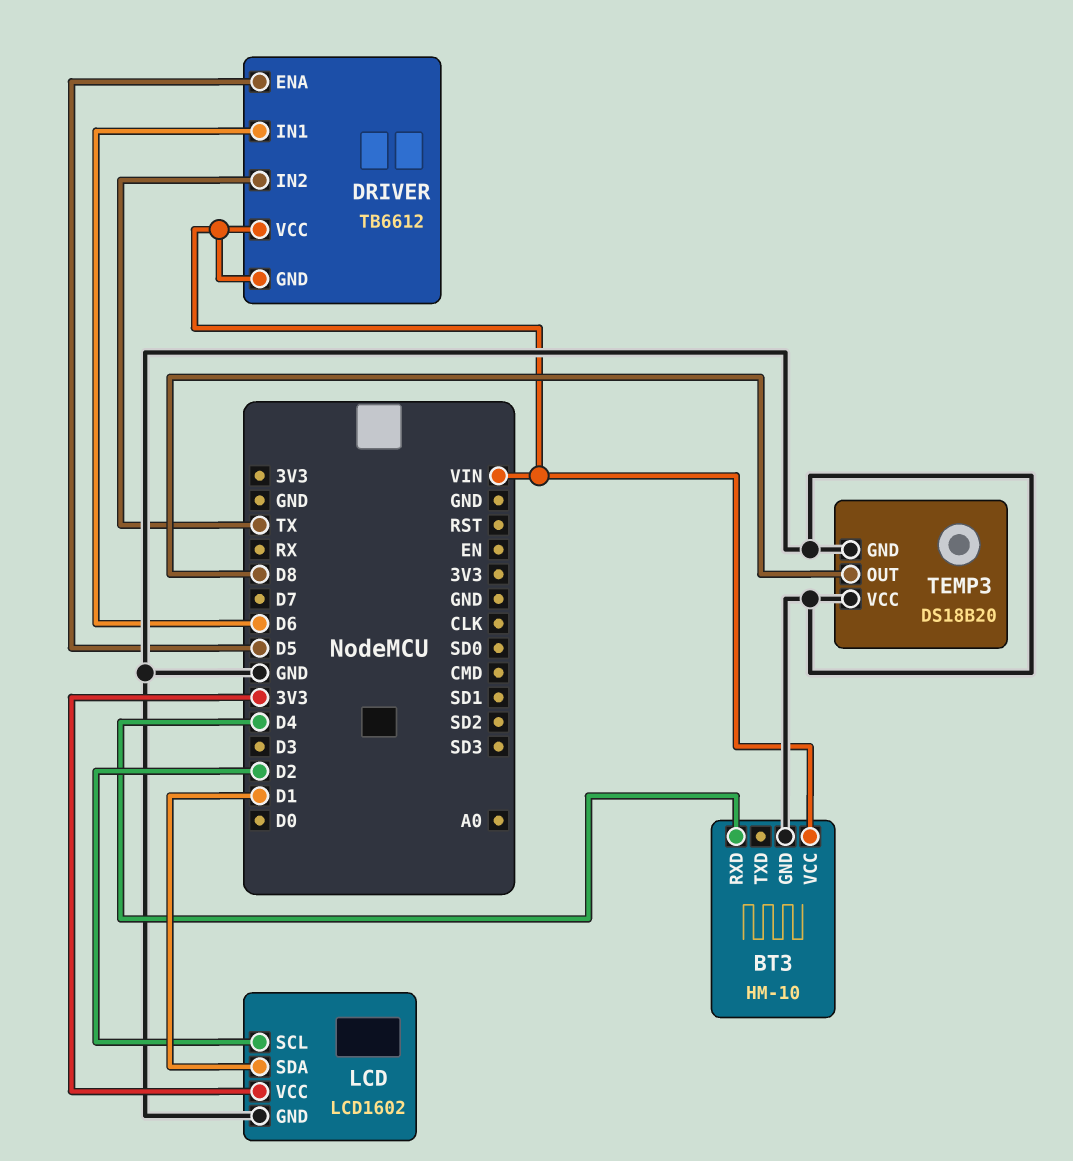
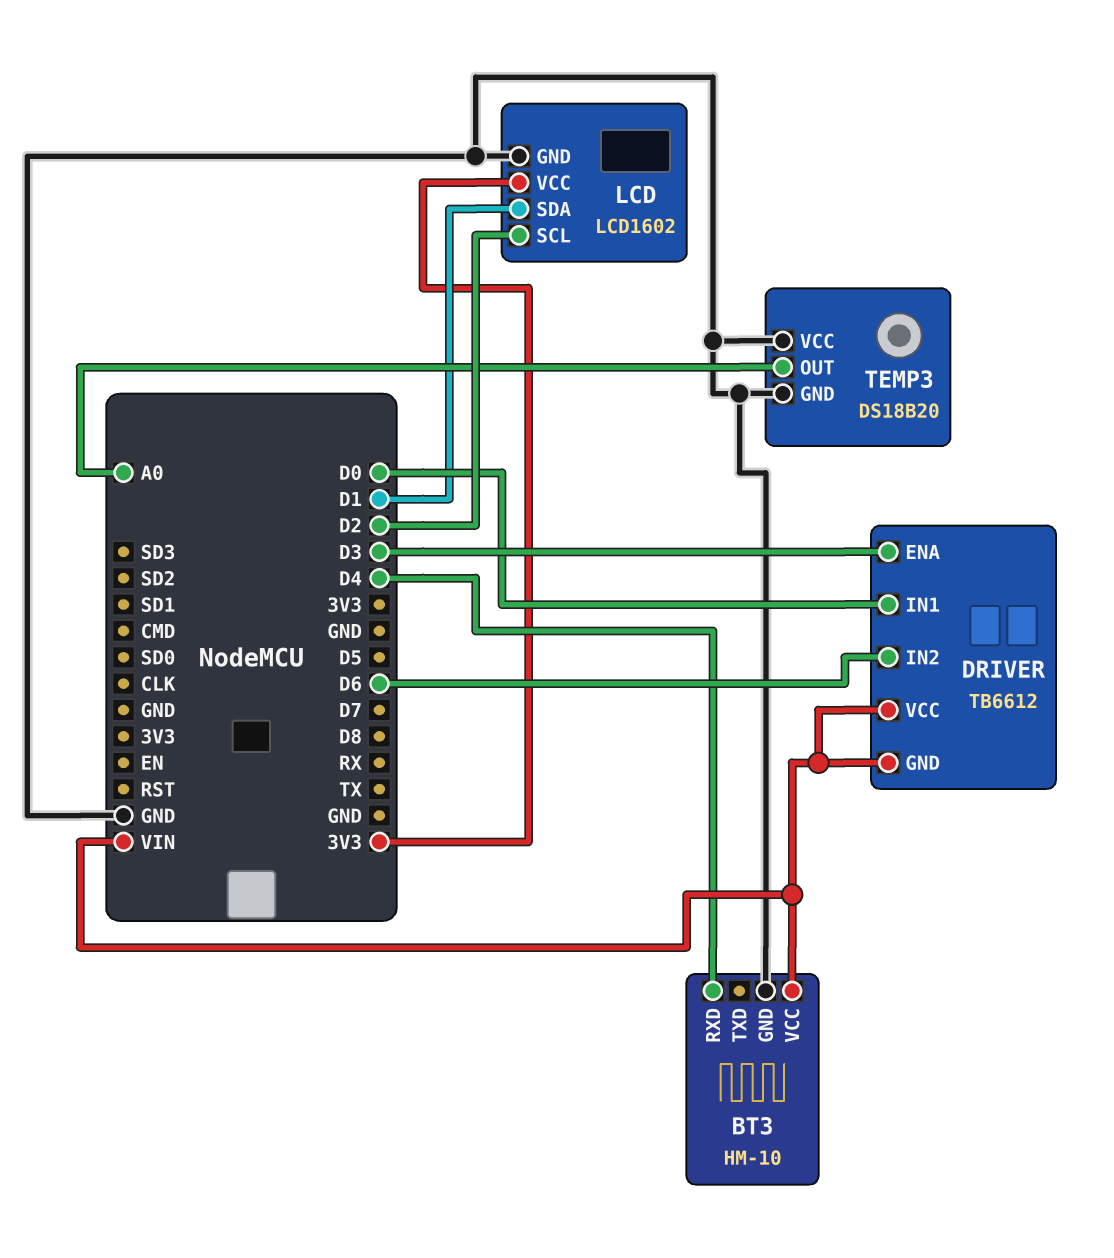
DRIVER pin ENA: D5 -> D3
DRIVER pin IN1: D6 -> D0
DRIVER pin IN2: TX -> D6
TEMP3 pin OUT: D8 -> A0

